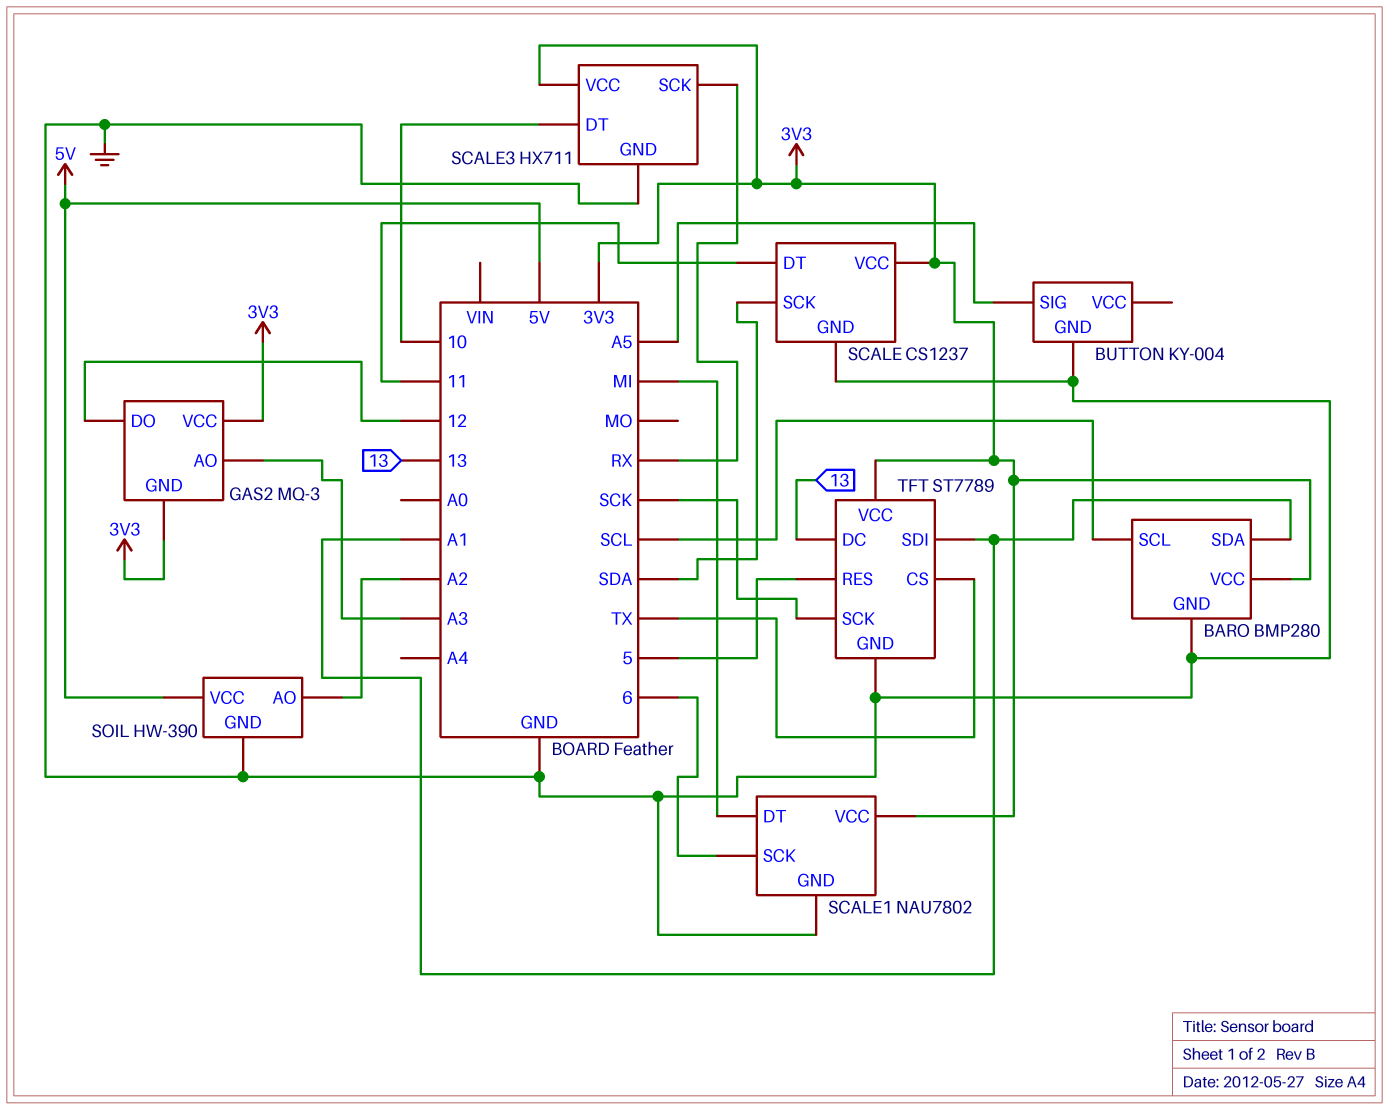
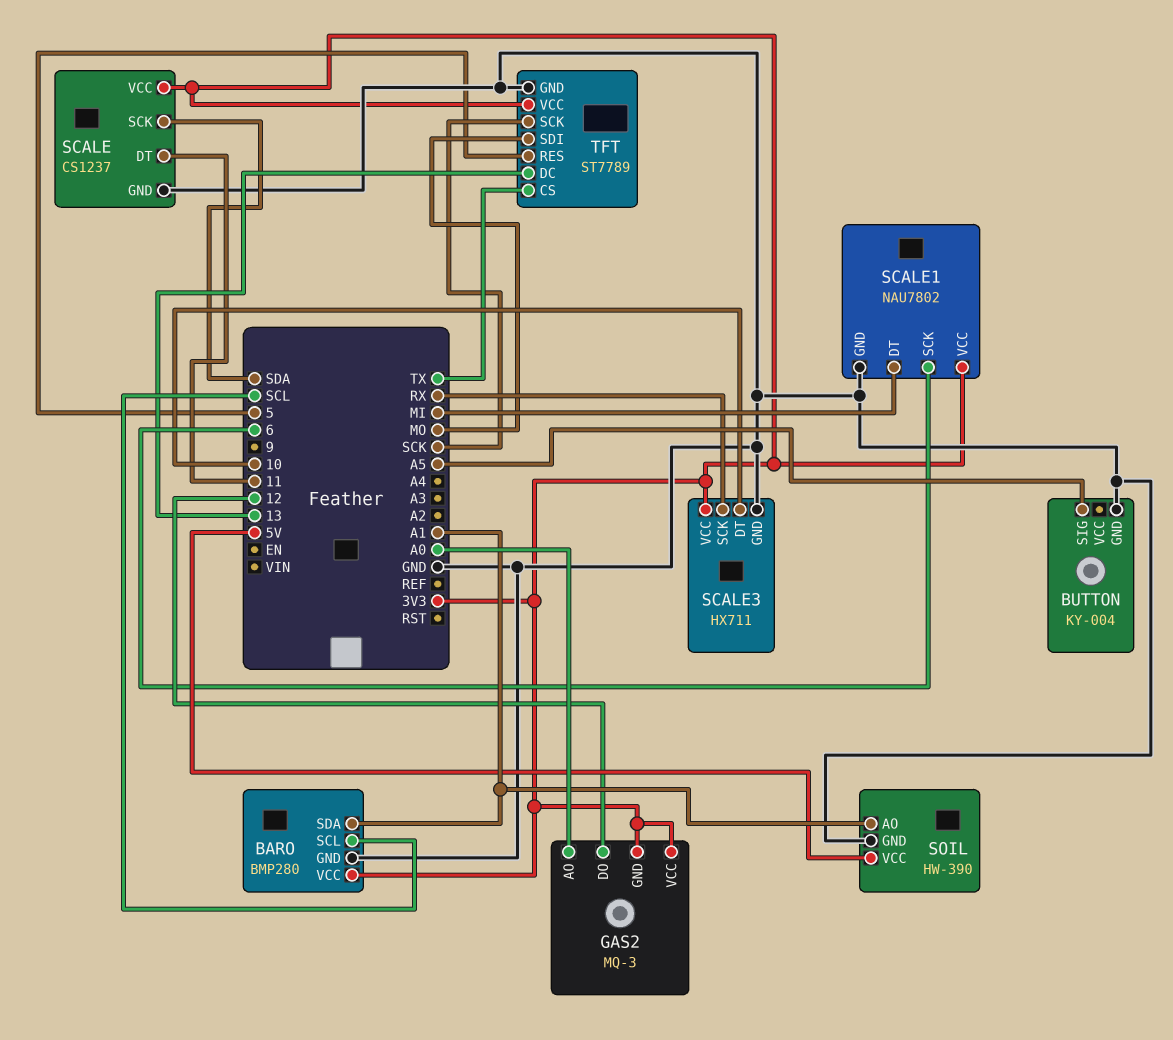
GAS2 pin AO: A3 -> A0
SOIL pin AO: A2 -> A1
TFT pin SDI: A1 -> MO

